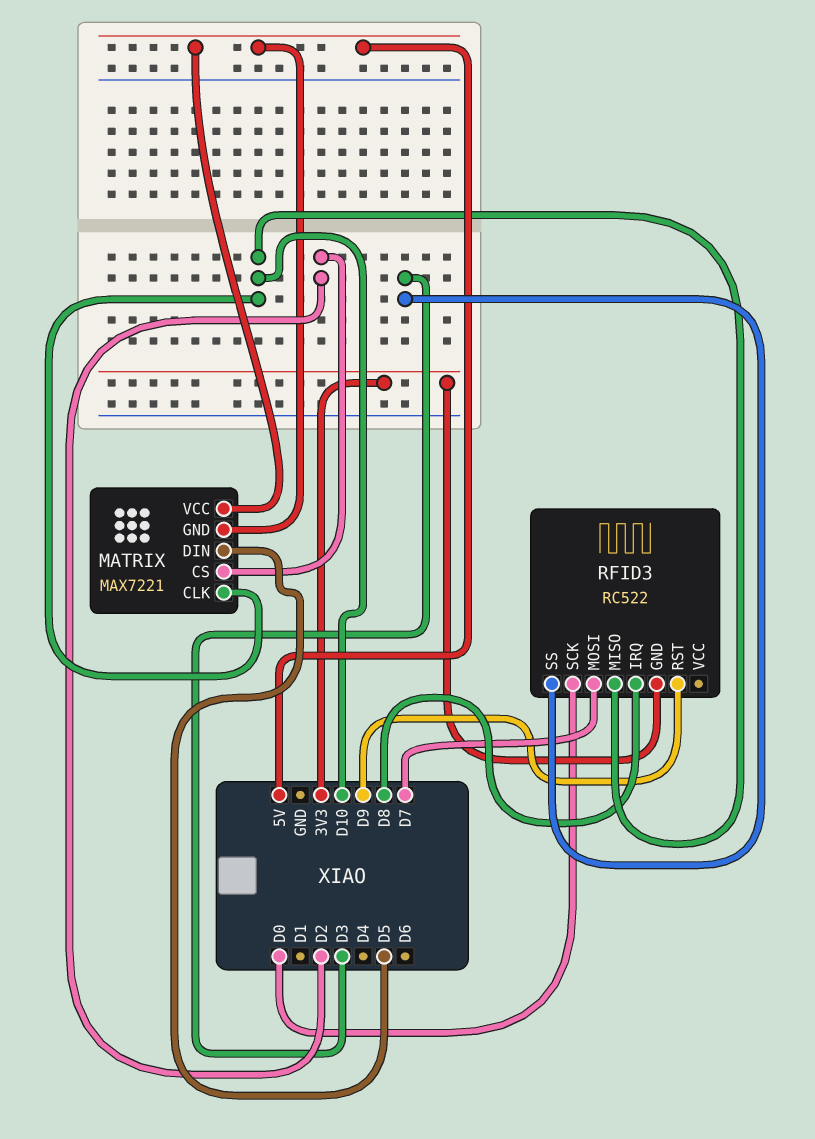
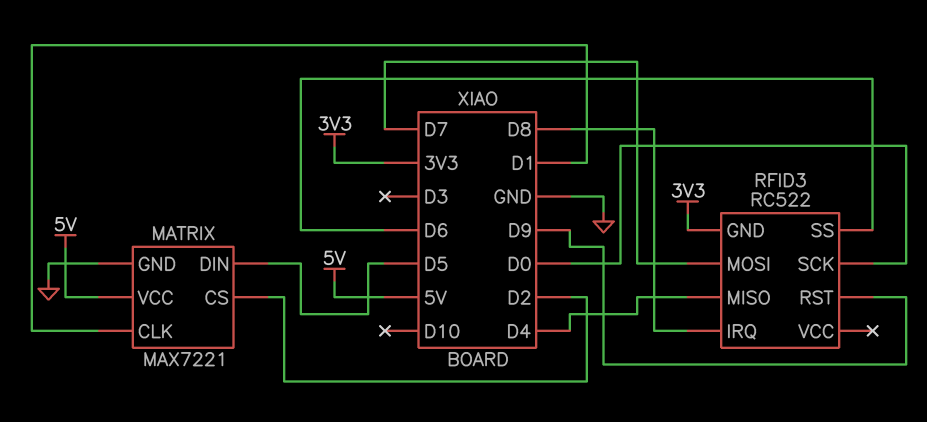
MATRIX pin CLK: D10 -> D1
MATRIX pin GND: 5V -> GND
RFID3 pin MISO: D10 -> D4
RFID3 pin SS: D3 -> D6

